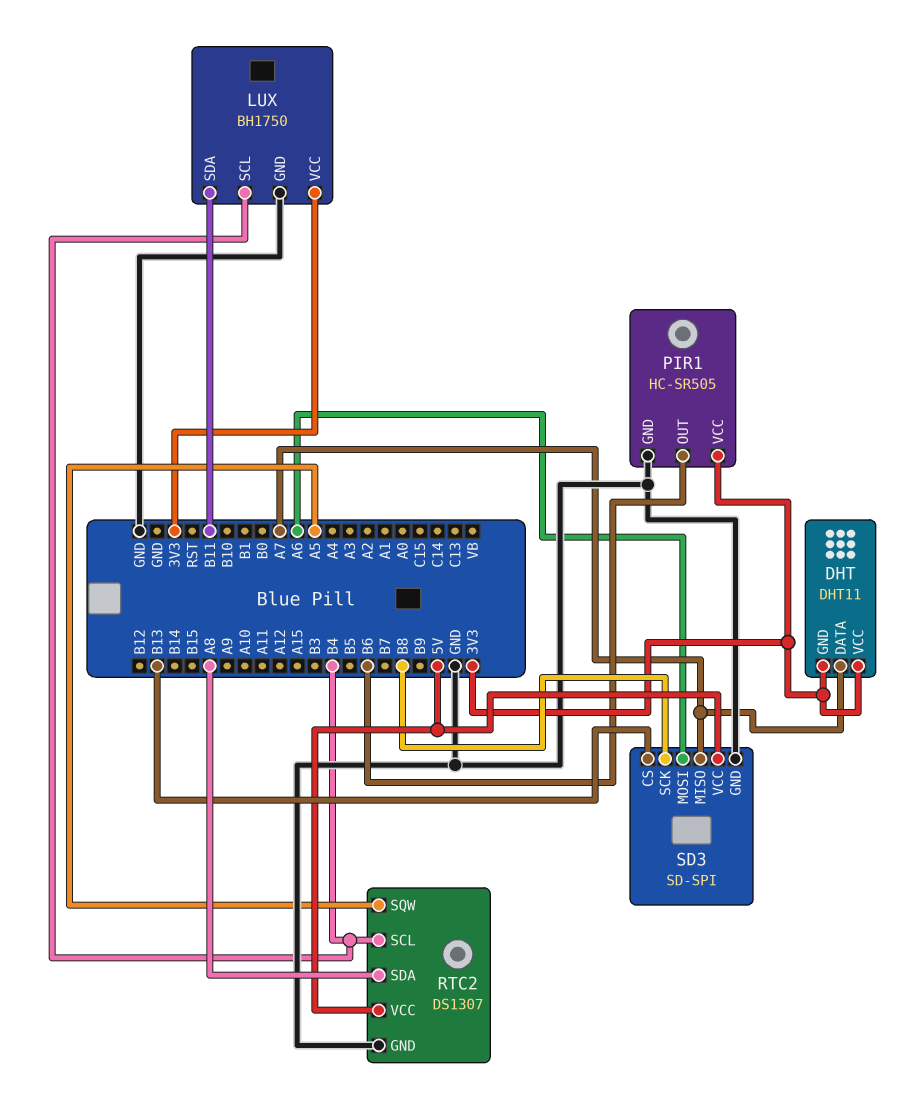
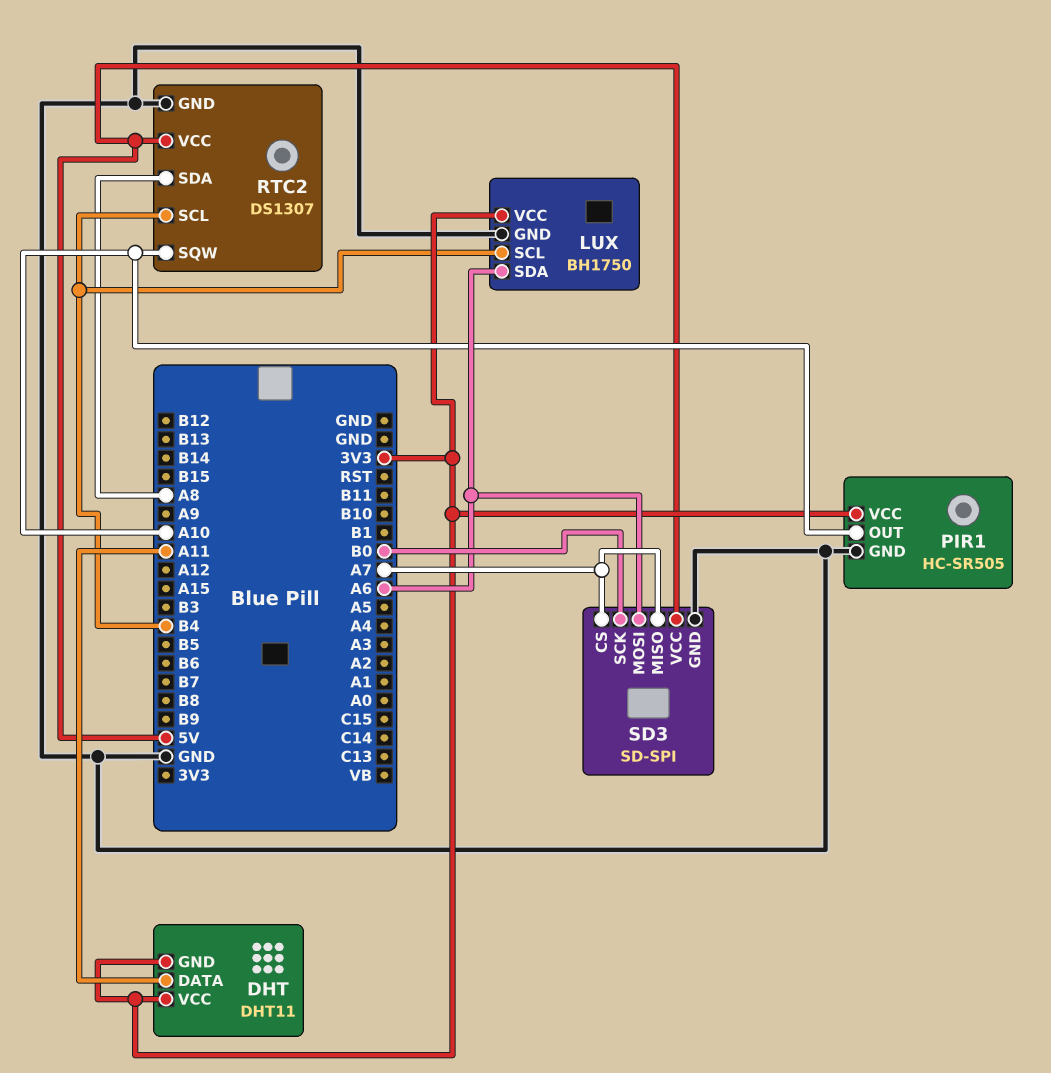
DHT pin DATA: A7 -> A11
LUX pin SDA: B11 -> A6
PIR1 pin OUT: B6 -> A10
RTC2 pin SQW: A5 -> A10
SD3 pin CS: B13 -> A7
SD3 pin SCK: B8 -> B0

